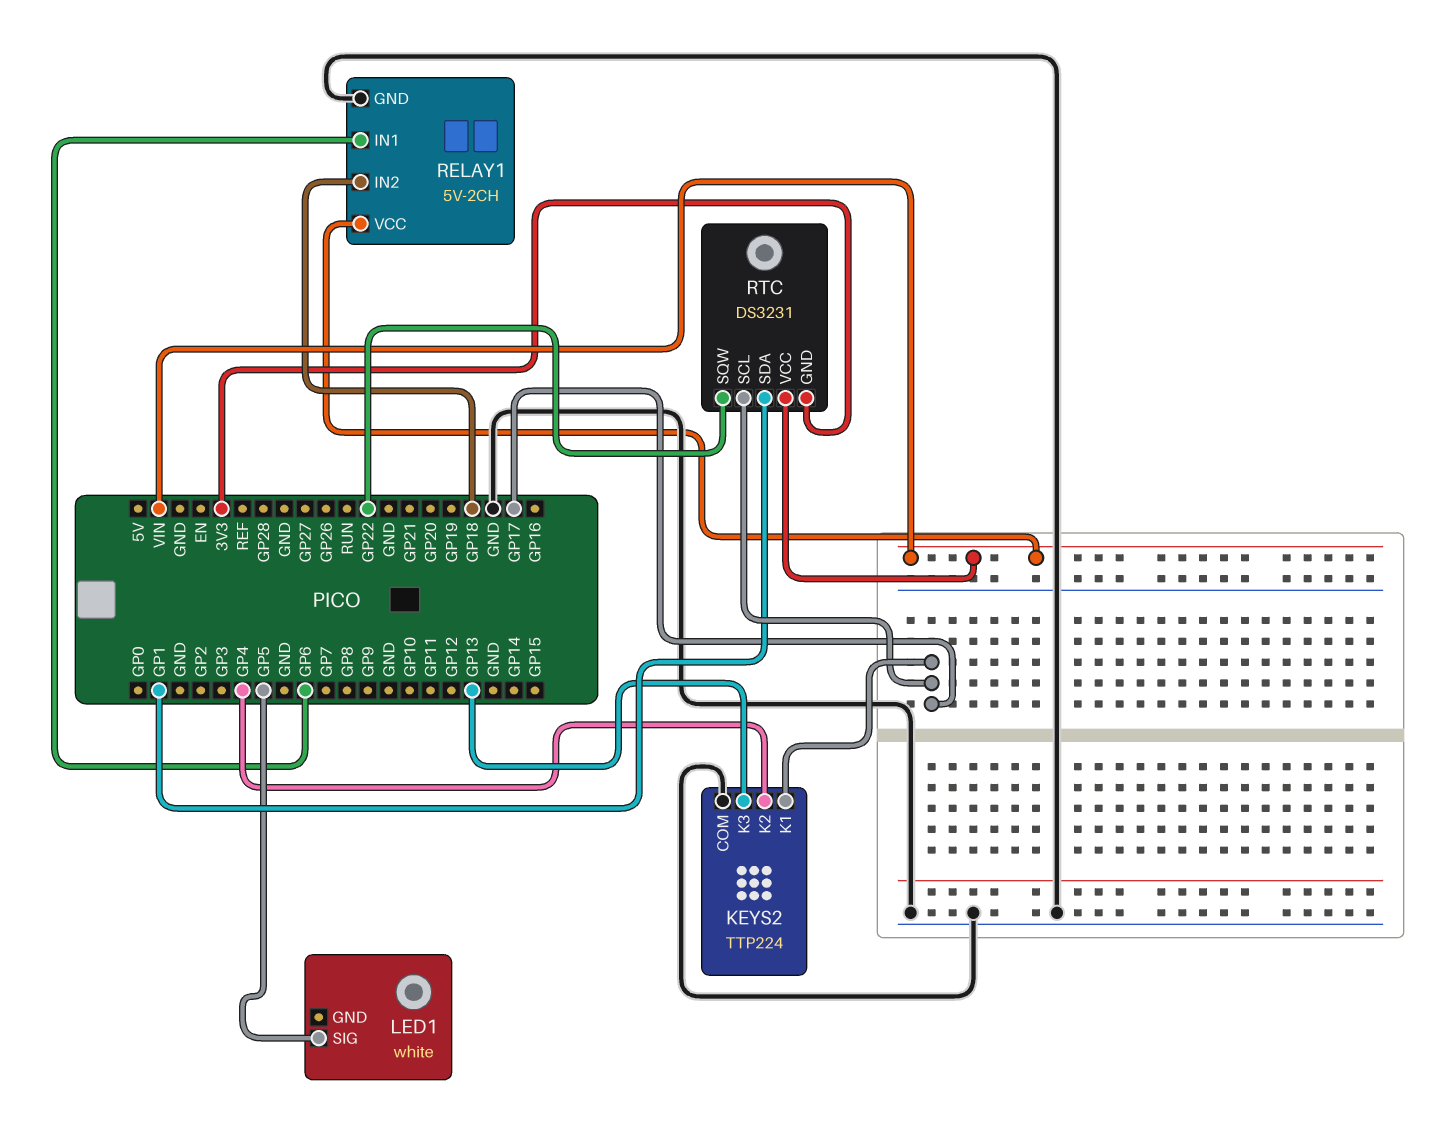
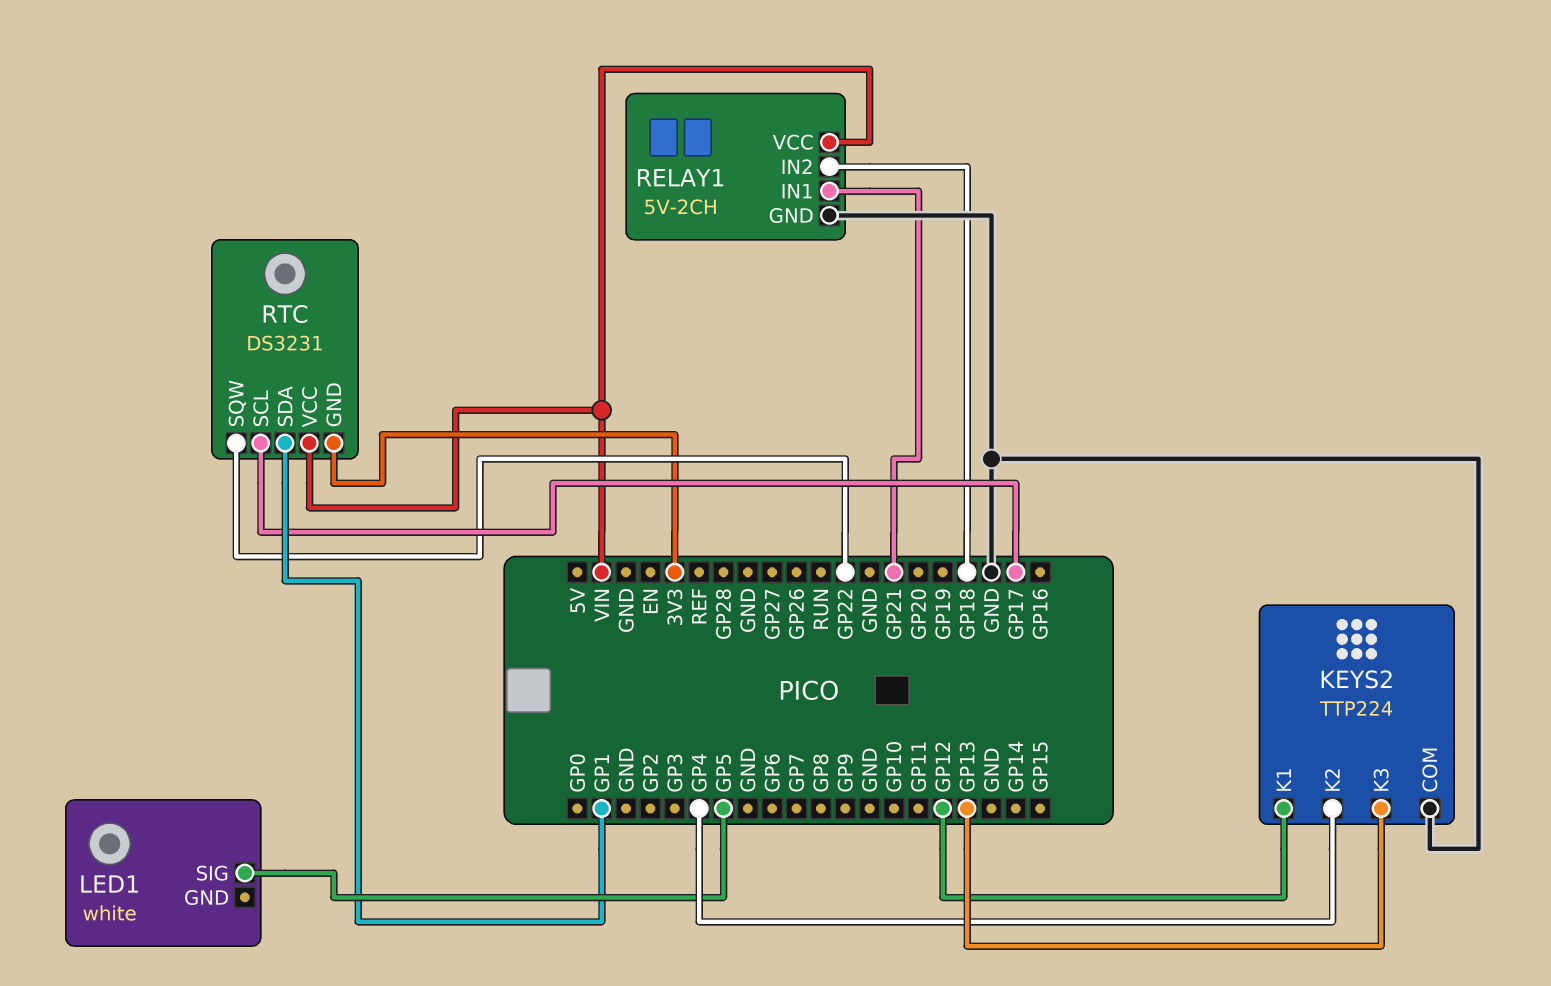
KEYS2 pin K1: GP17 -> GP12
RELAY1 pin IN1: GP6 -> GP21

